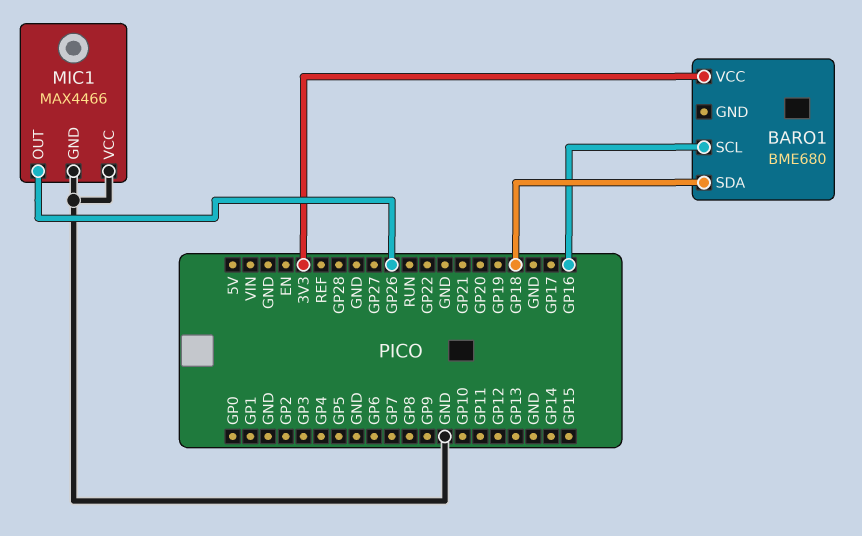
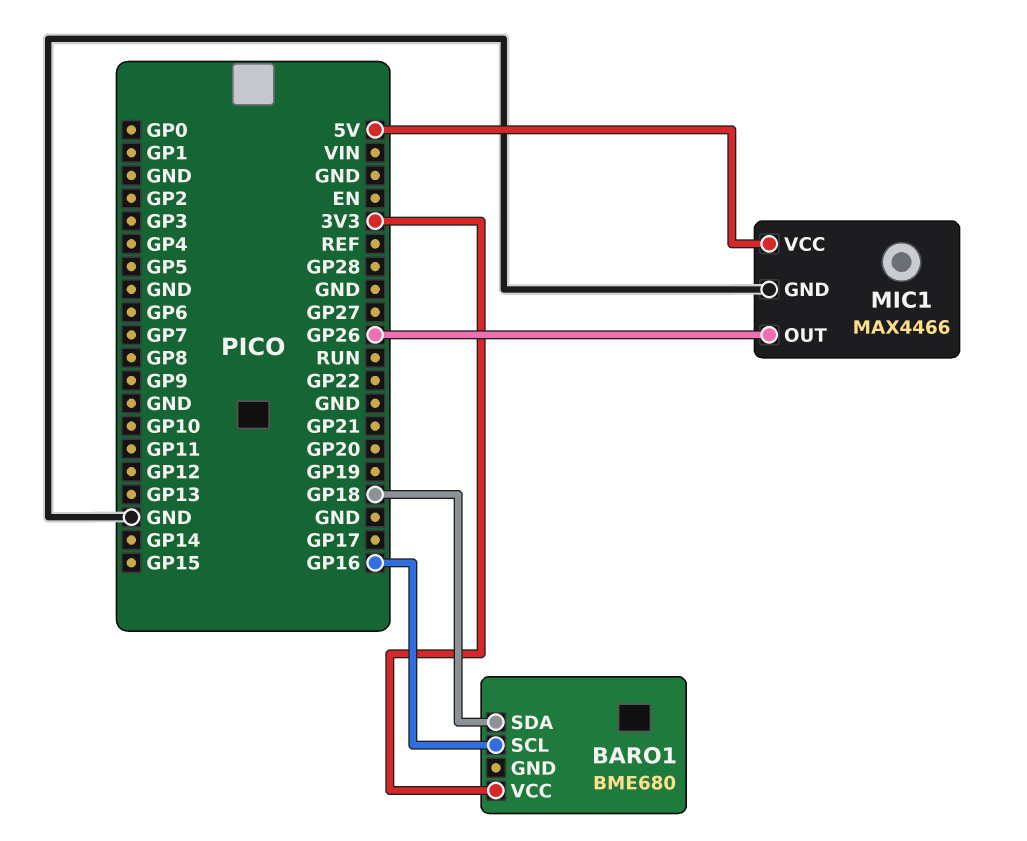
MIC1 pin VCC: GND -> 5V

